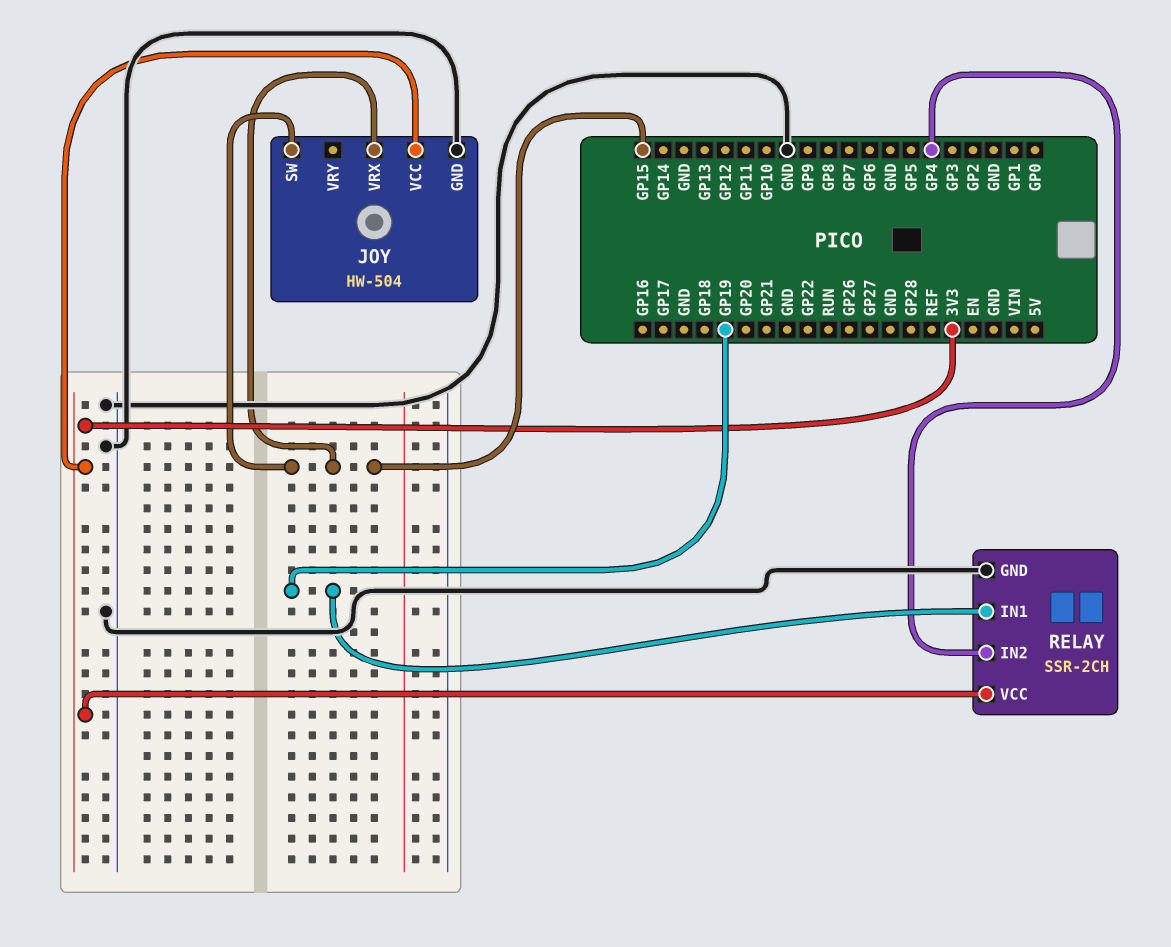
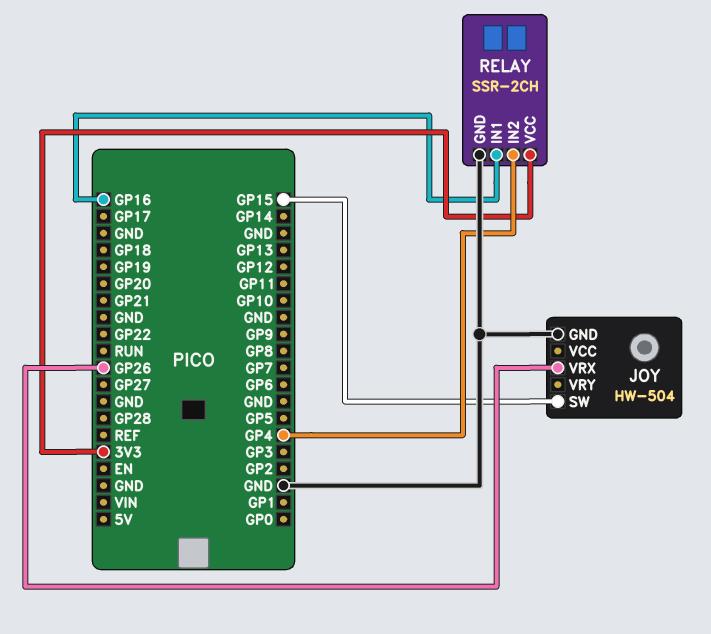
JOY pin VCC: 3V3 -> none
JOY pin VRX: GP15 -> GP26
RELAY pin IN1: GP19 -> GP16

